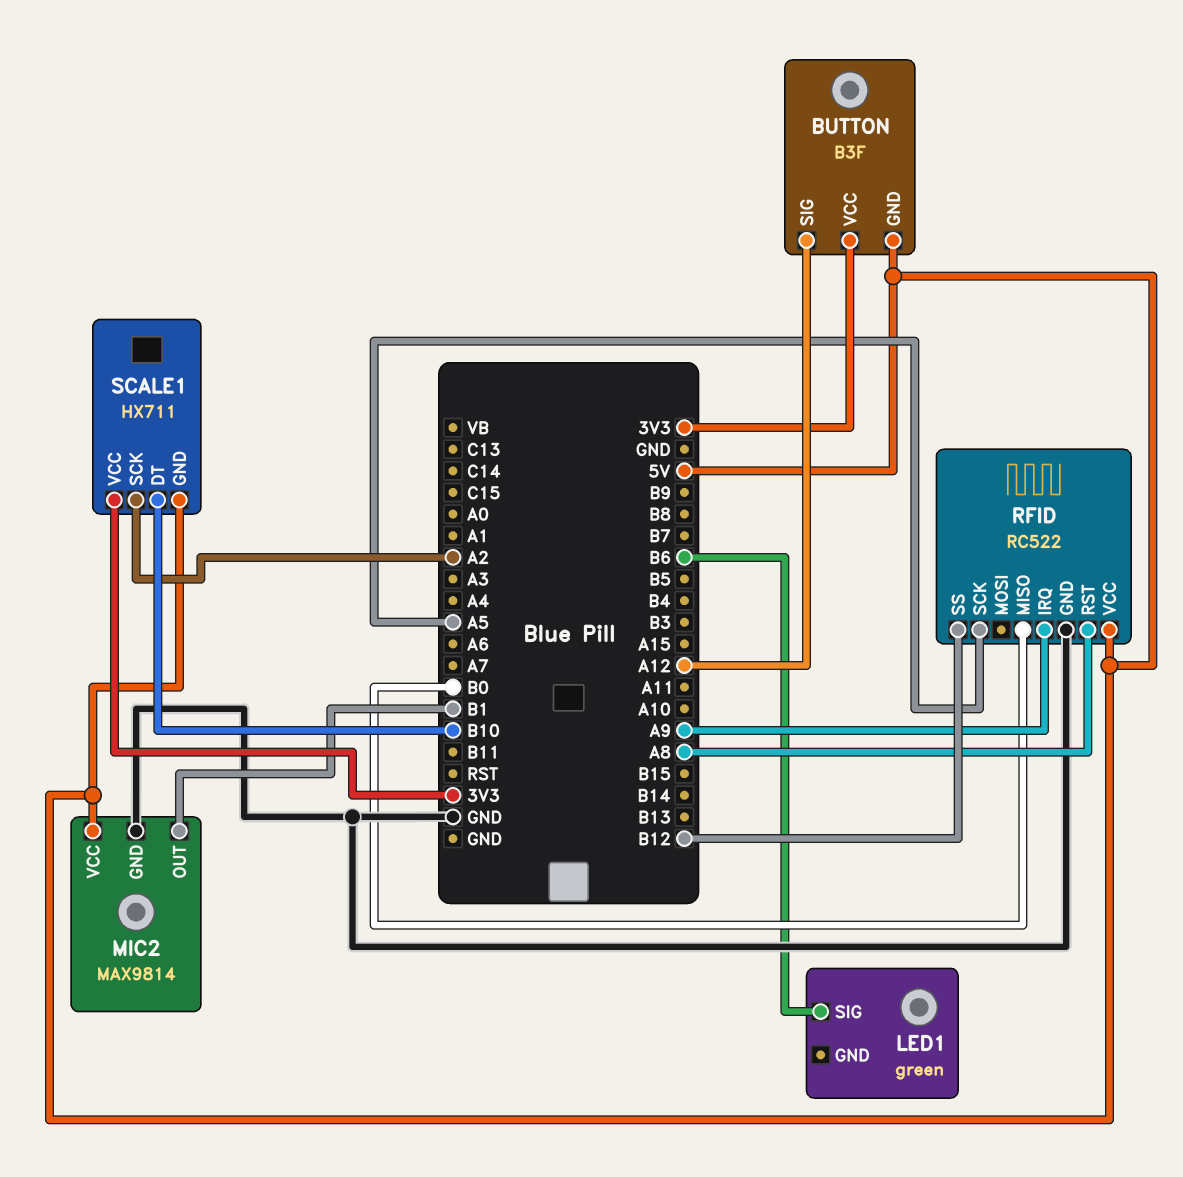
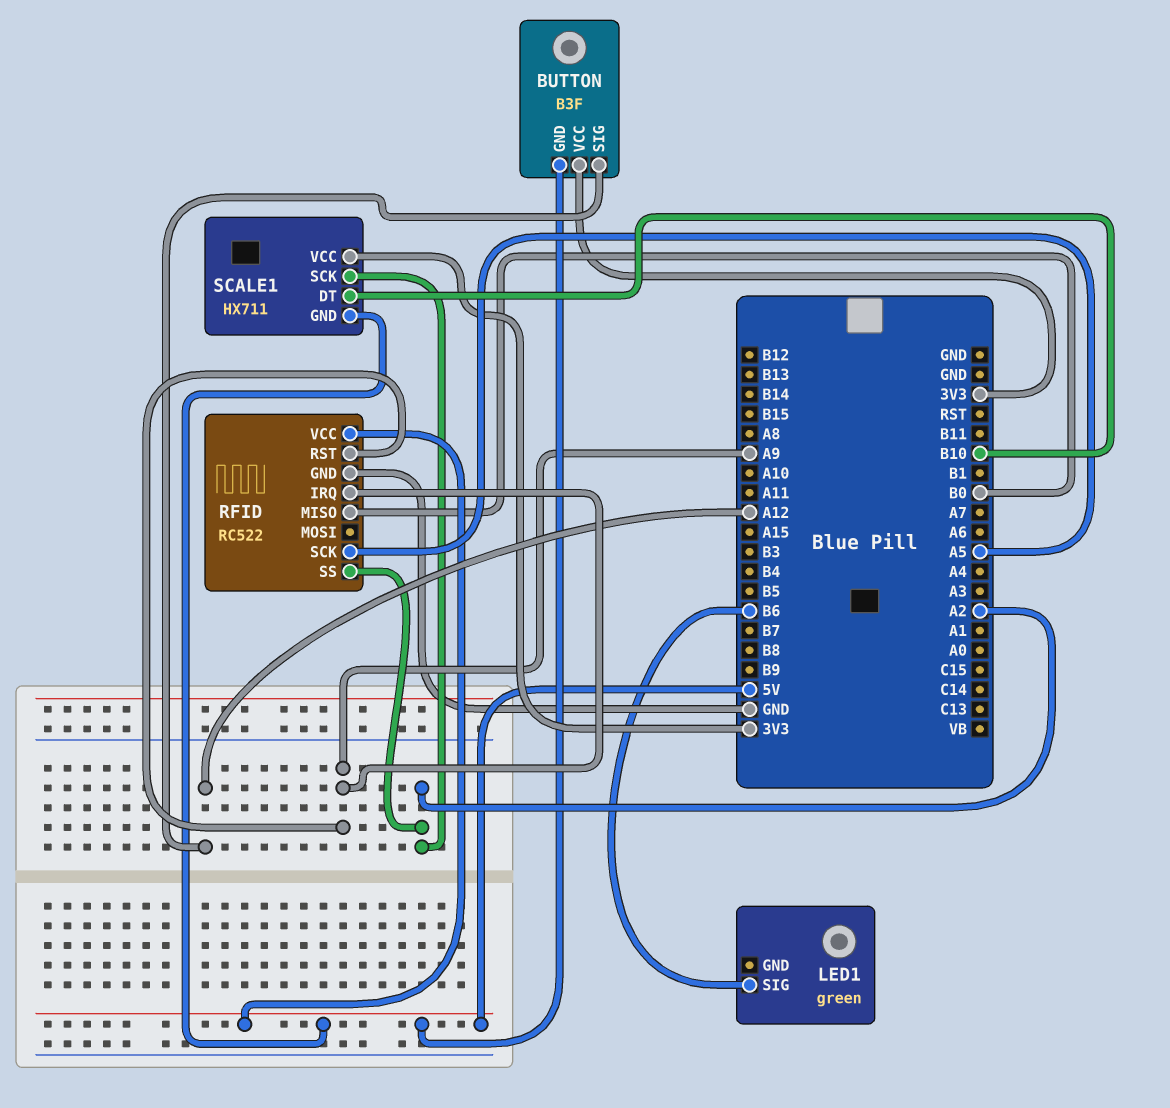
MIC2: MAX9814 -> none
MIC2 pin GND: GND -> none
MIC2 pin OUT: B1 -> none
MIC2 pin VCC: 5V -> none
RFID pin RST: A8 -> A9
RFID pin SS: B12 -> A2

